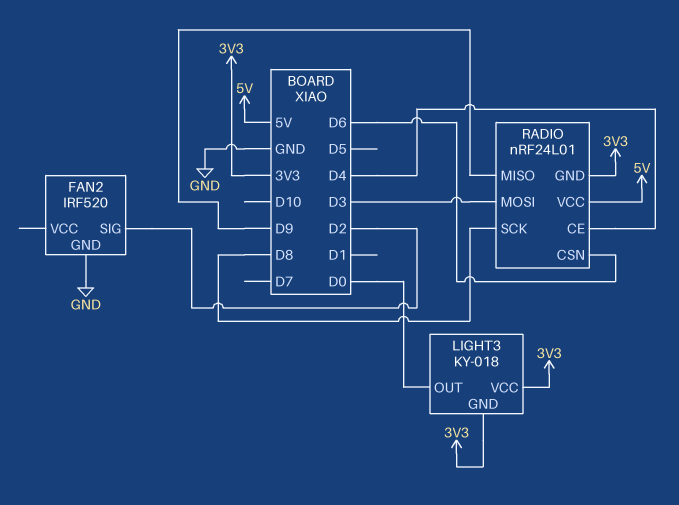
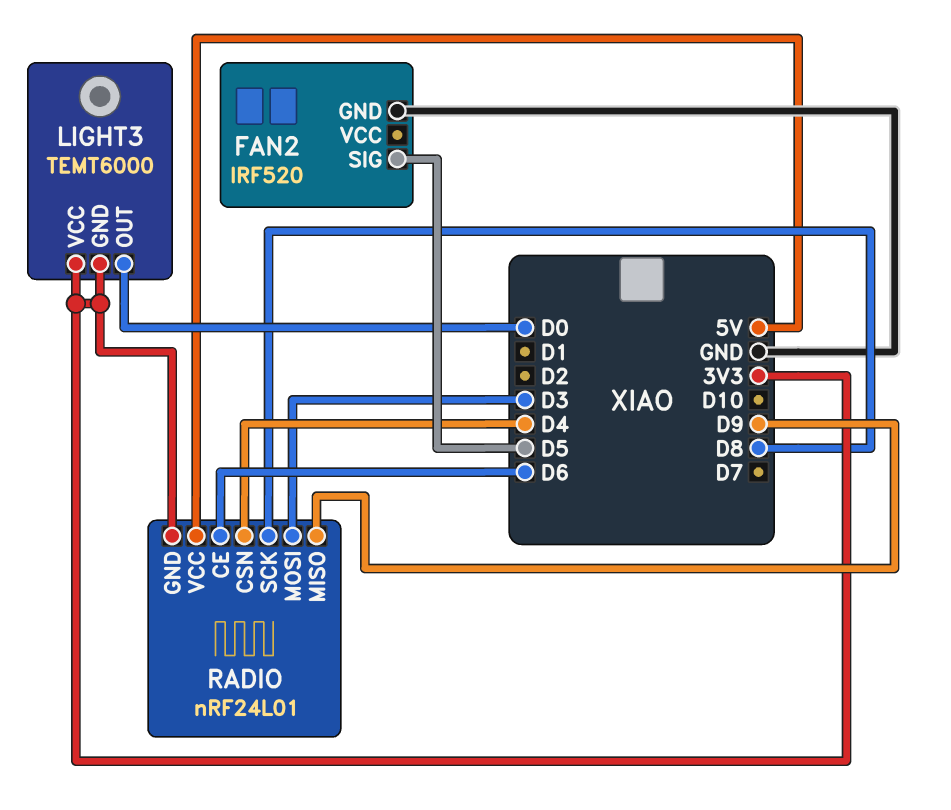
FAN2 pin SIG: D2 -> D5
LIGHT3: KY-018 -> TEMT6000
RADIO pin CE: D4 -> D6
RADIO pin CSN: D6 -> D4

